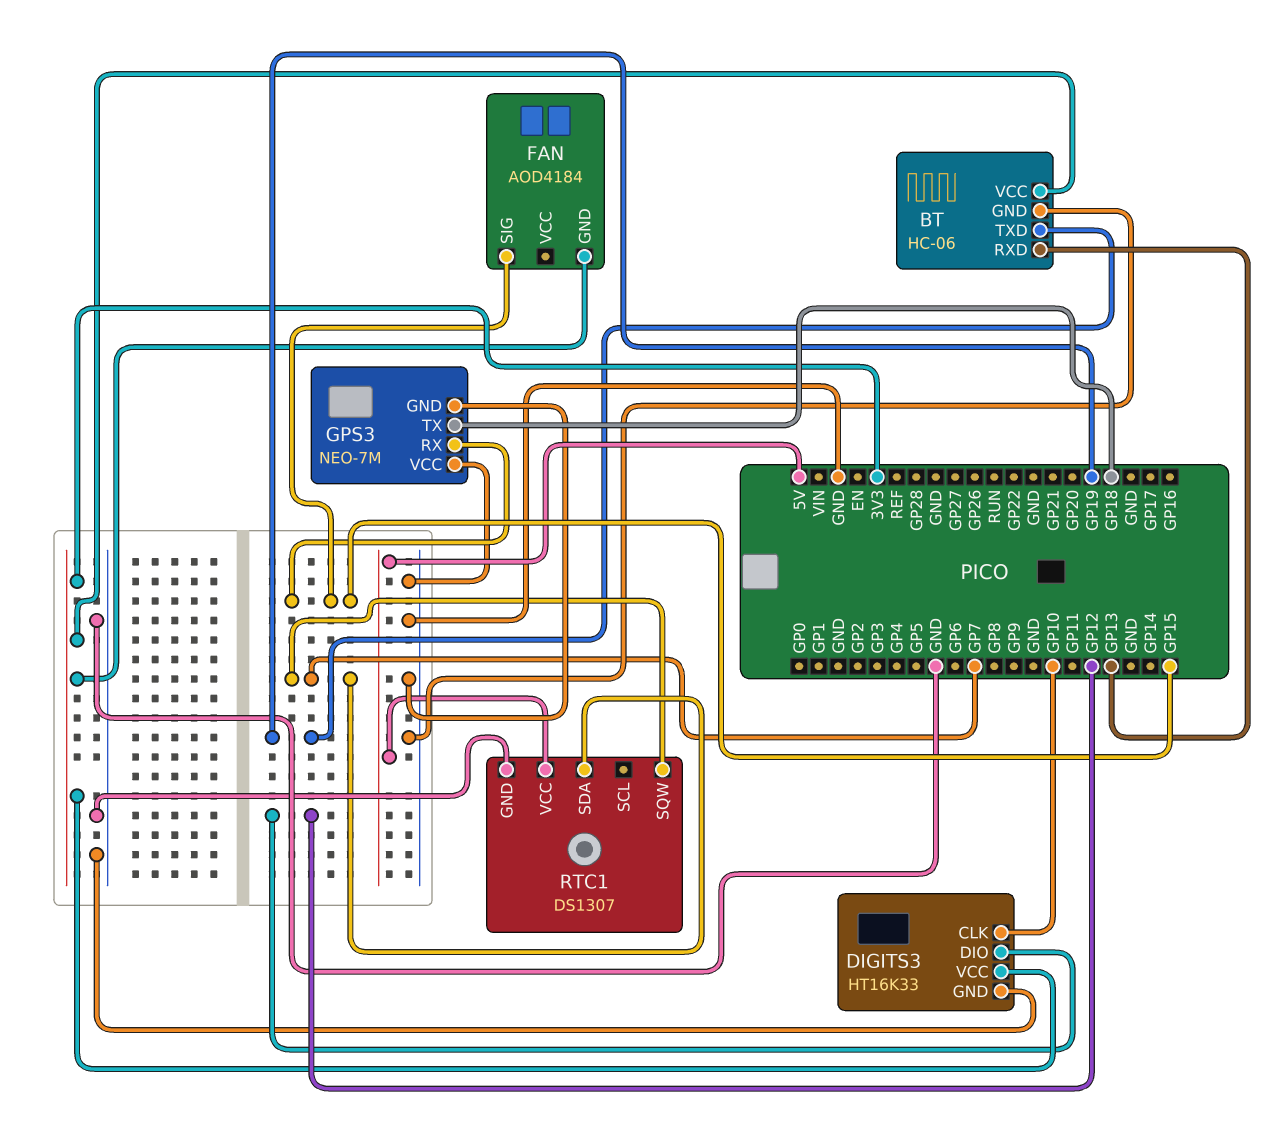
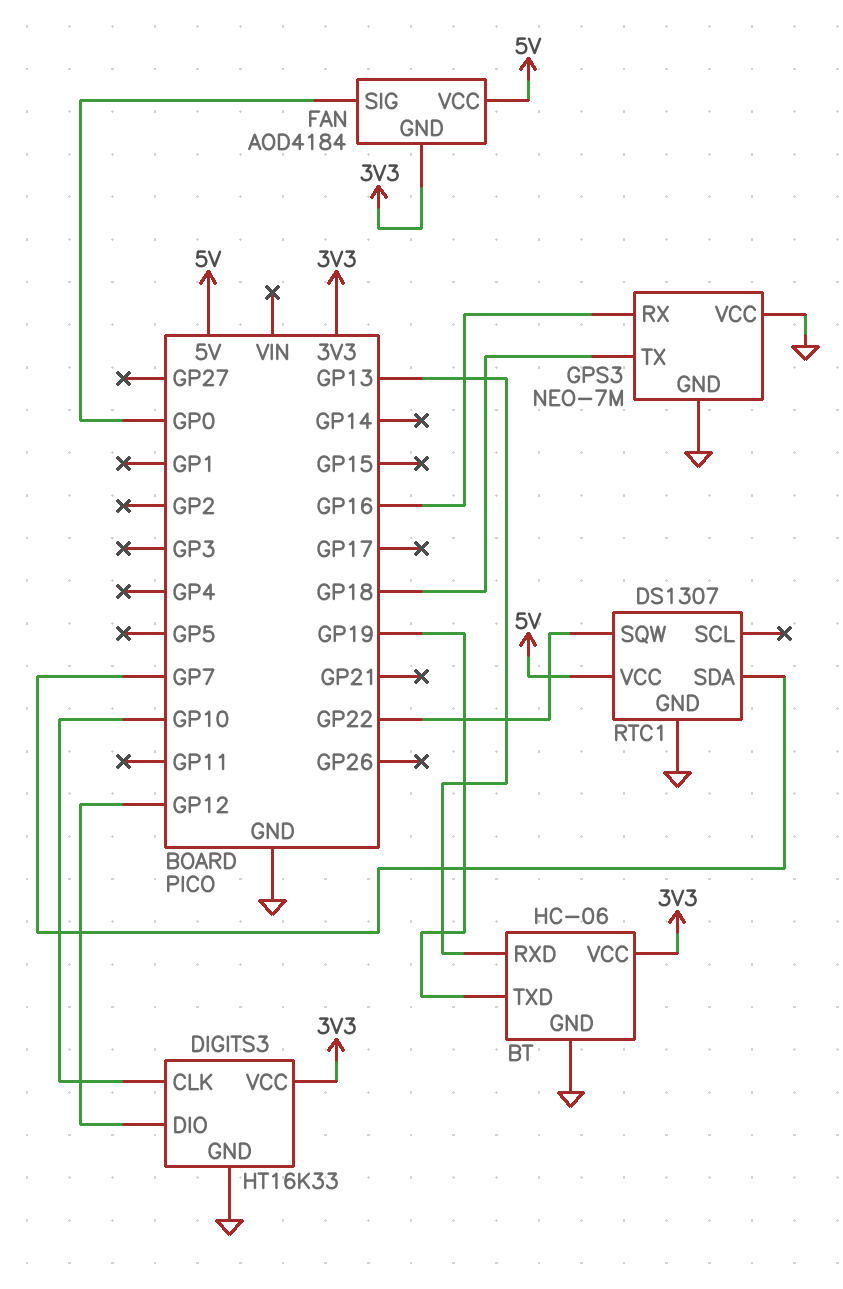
FAN pin SIG: GP15 -> GP0
FAN pin VCC: none -> 5V
GPS3 pin RX: GP15 -> GP16
RTC1 pin SQW: GP7 -> GP22

